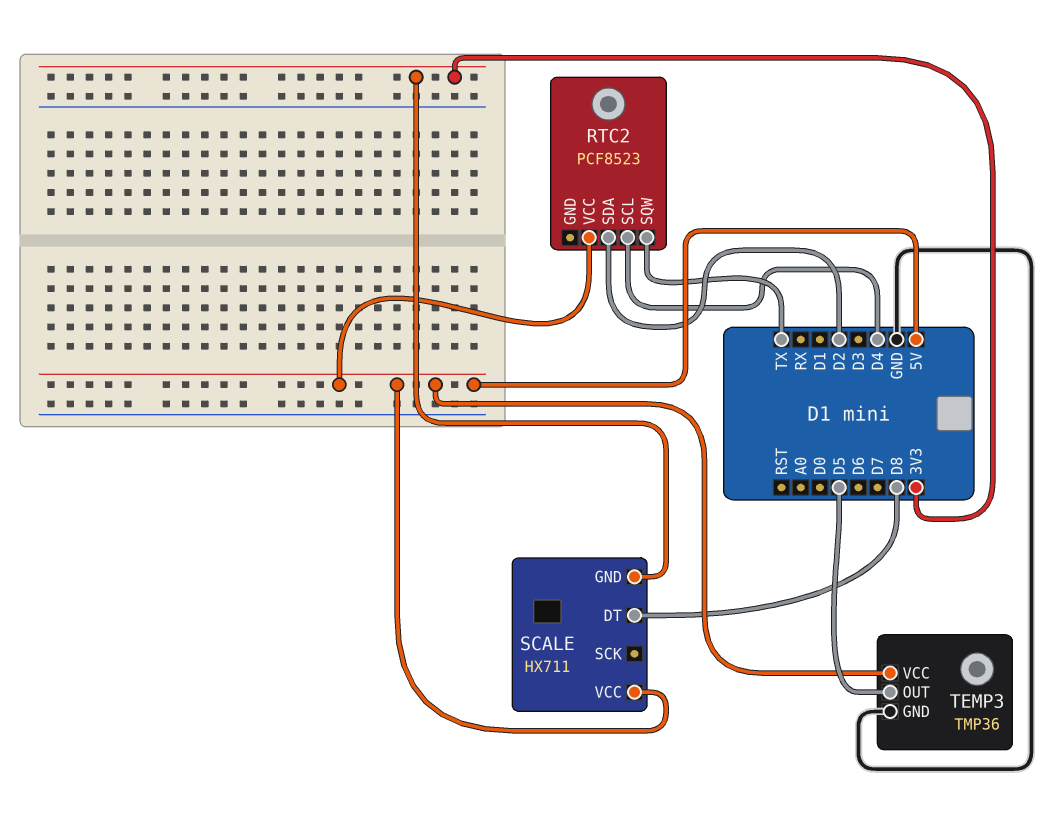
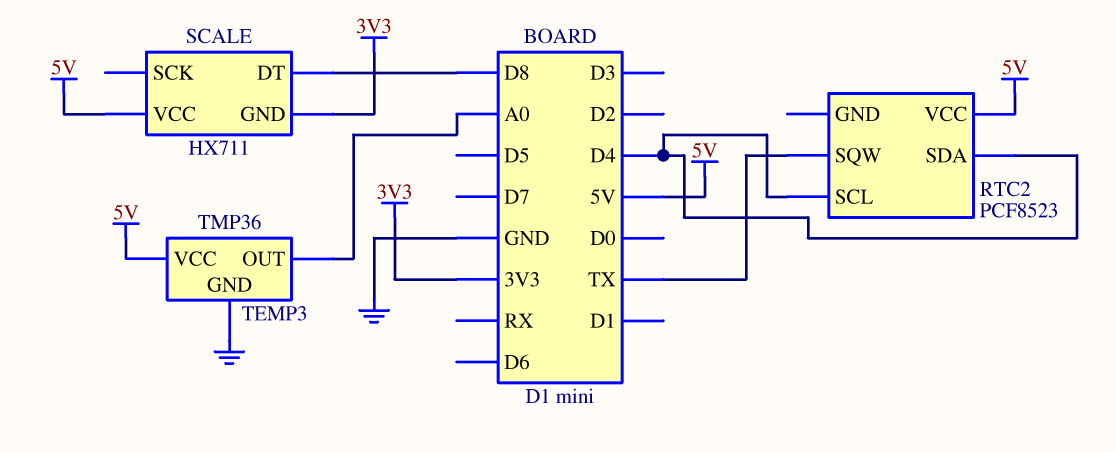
RTC2 pin SDA: D2 -> D4
TEMP3 pin OUT: D5 -> A0

